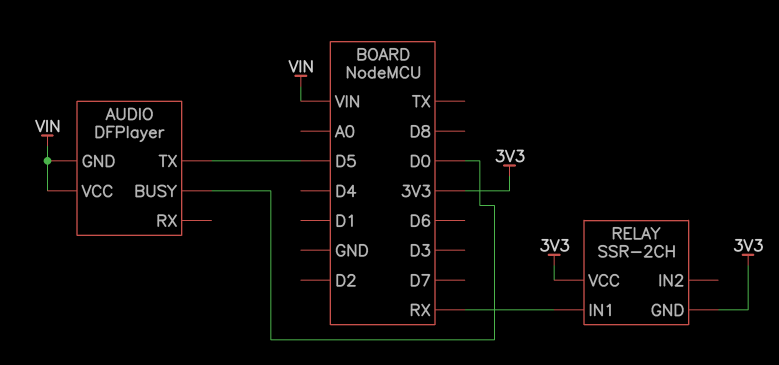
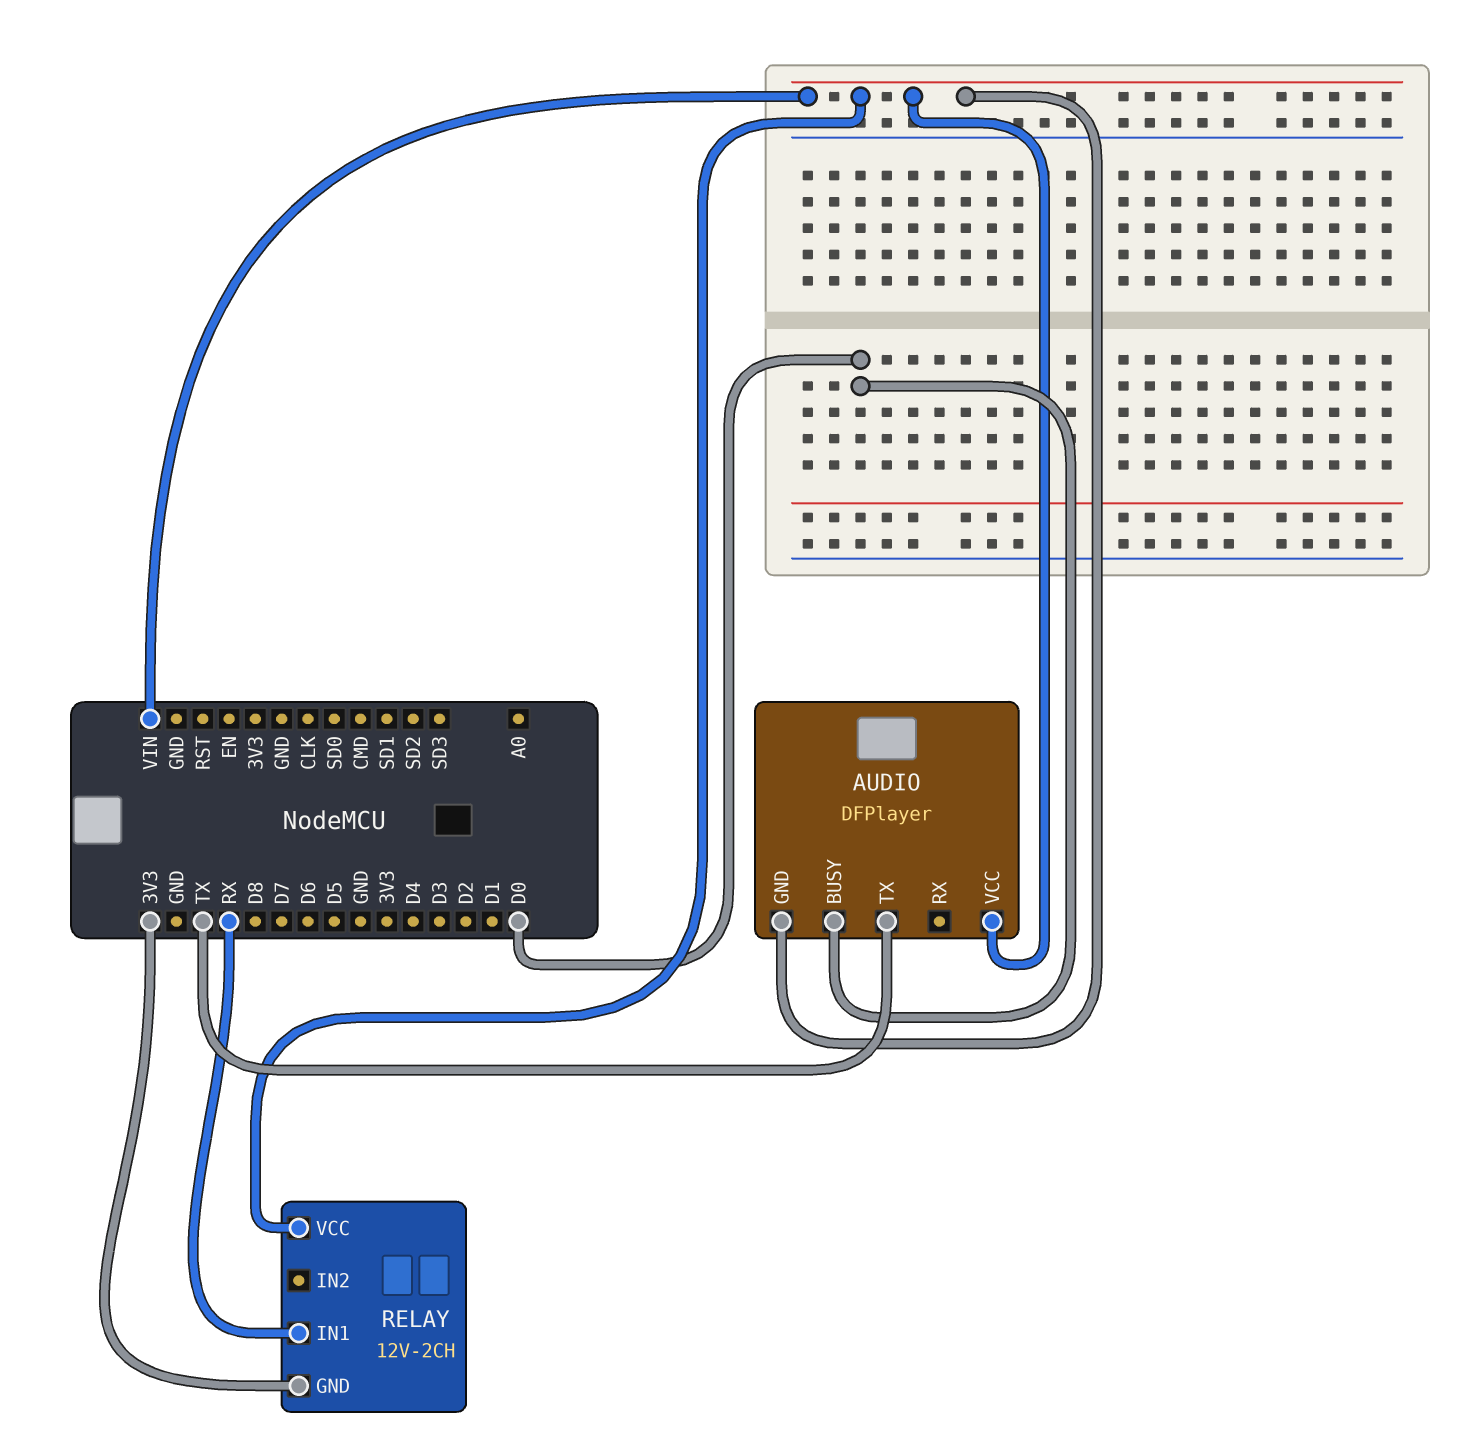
AUDIO pin TX: D5 -> TX
RELAY: SSR-2CH -> 12V-2CH
RELAY pin VCC: 3V3 -> VIN

